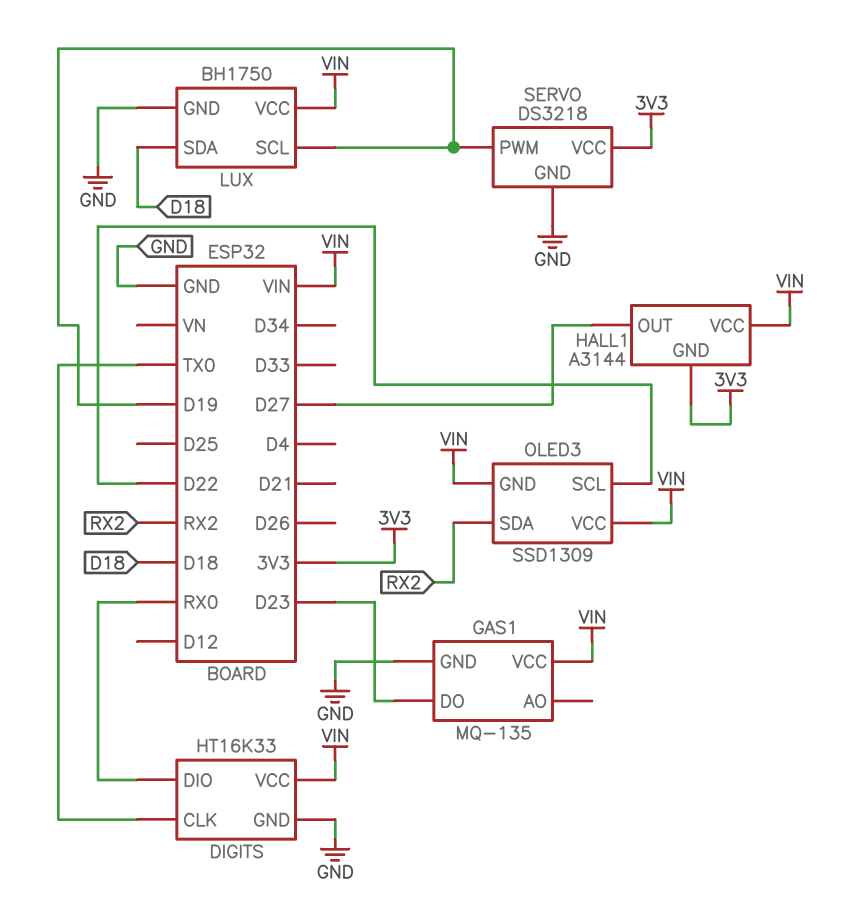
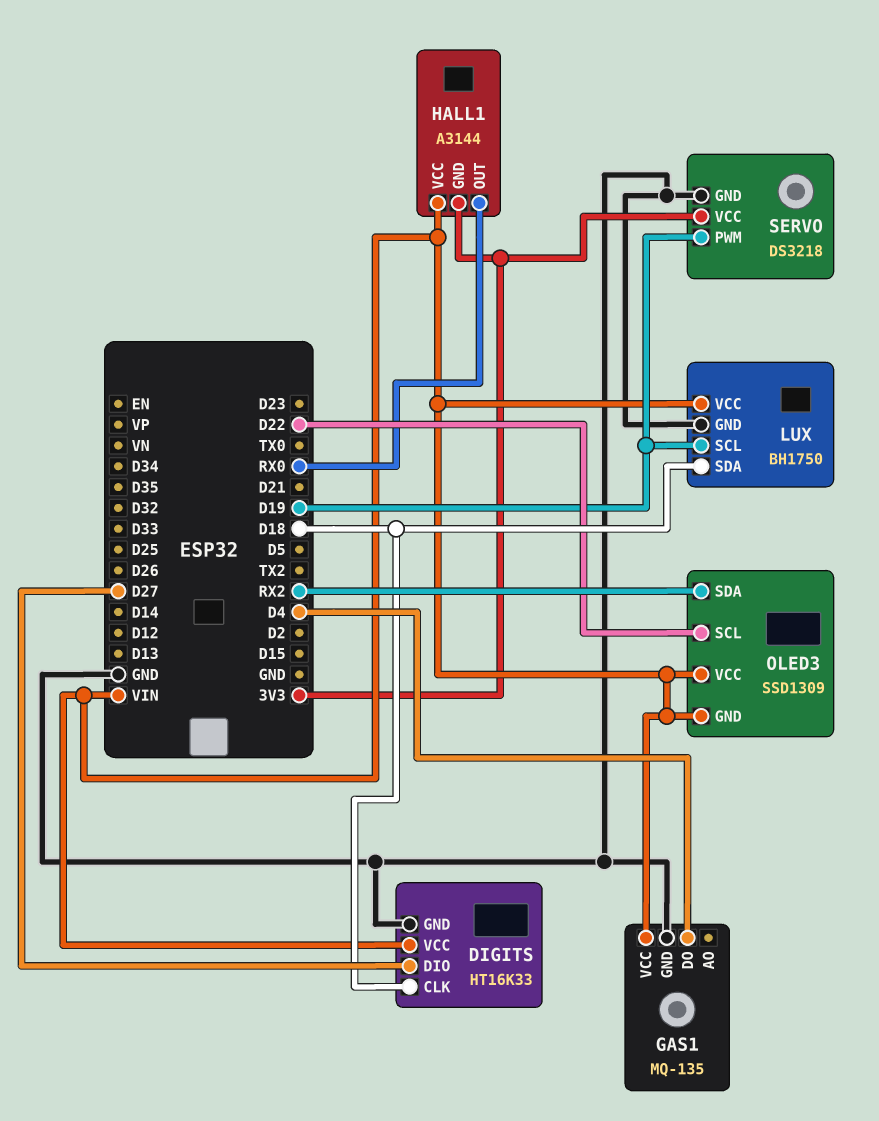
DIGITS pin CLK: TX0 -> D18
DIGITS pin DIO: RX0 -> D27
GAS1 pin DO: D23 -> D4
HALL1 pin OUT: D27 -> RX0

